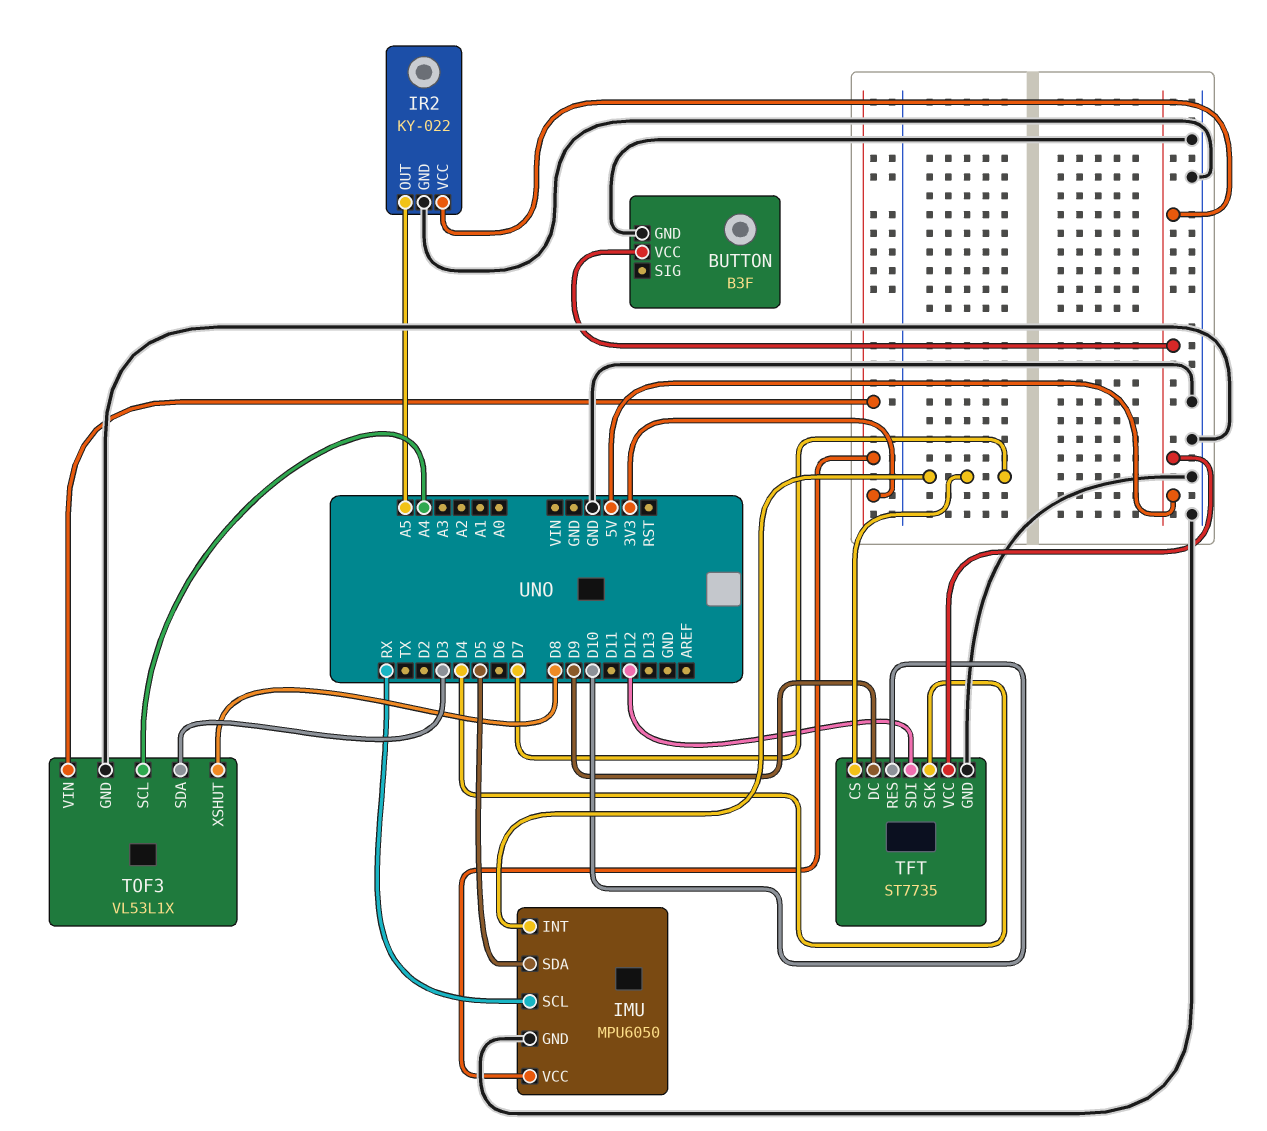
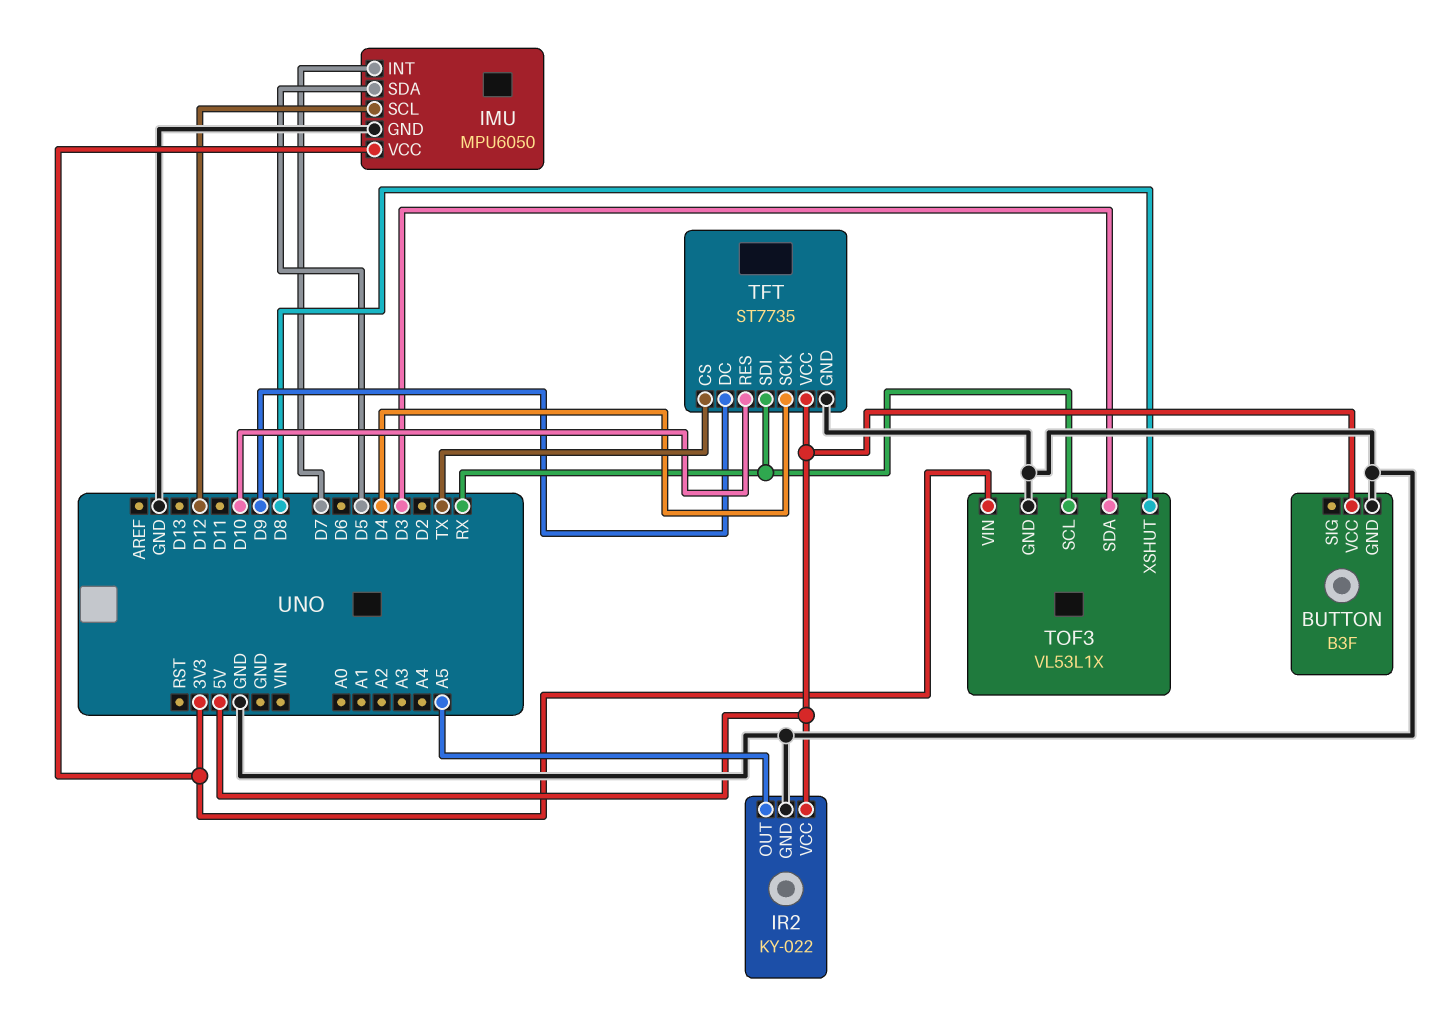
IMU pin SCL: RX -> D12
TFT pin CS: D7 -> TX
TFT pin SDI: D12 -> RX
TOF3 pin SCL: A4 -> RX

